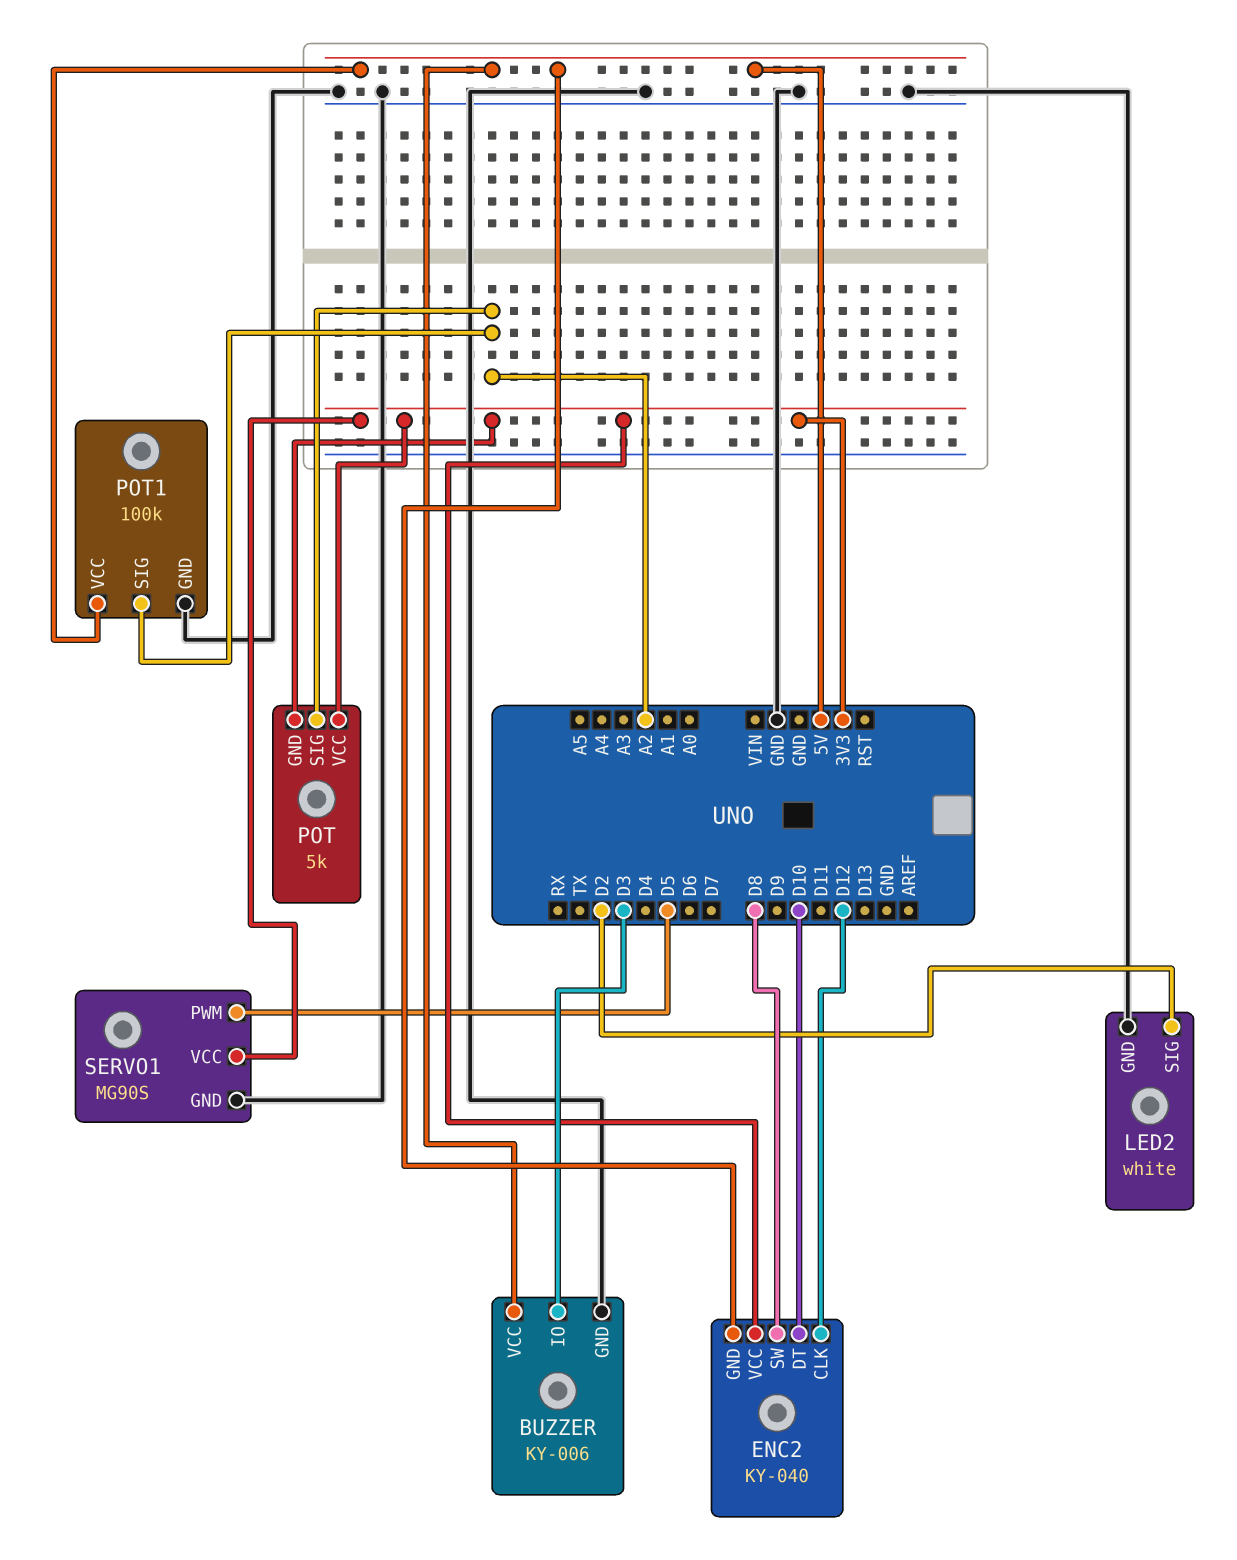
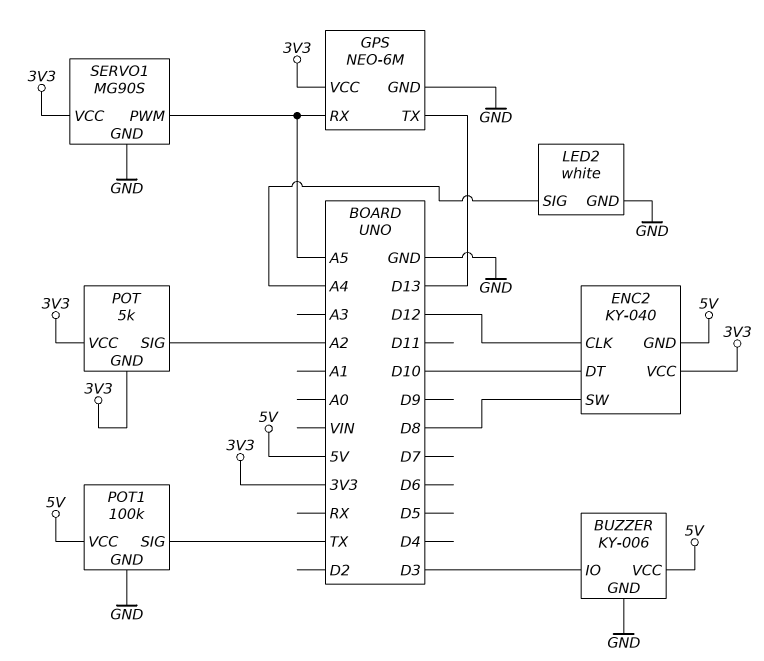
GPS: none -> NEO-6M
GPS pin GND: none -> GND
GPS pin RX: none -> A5
GPS pin TX: none -> D13
GPS pin VCC: none -> 3V3
LED2 pin SIG: D2 -> A4
POT1 pin SIG: A2 -> TX
SERVO1 pin PWM: D5 -> A5

